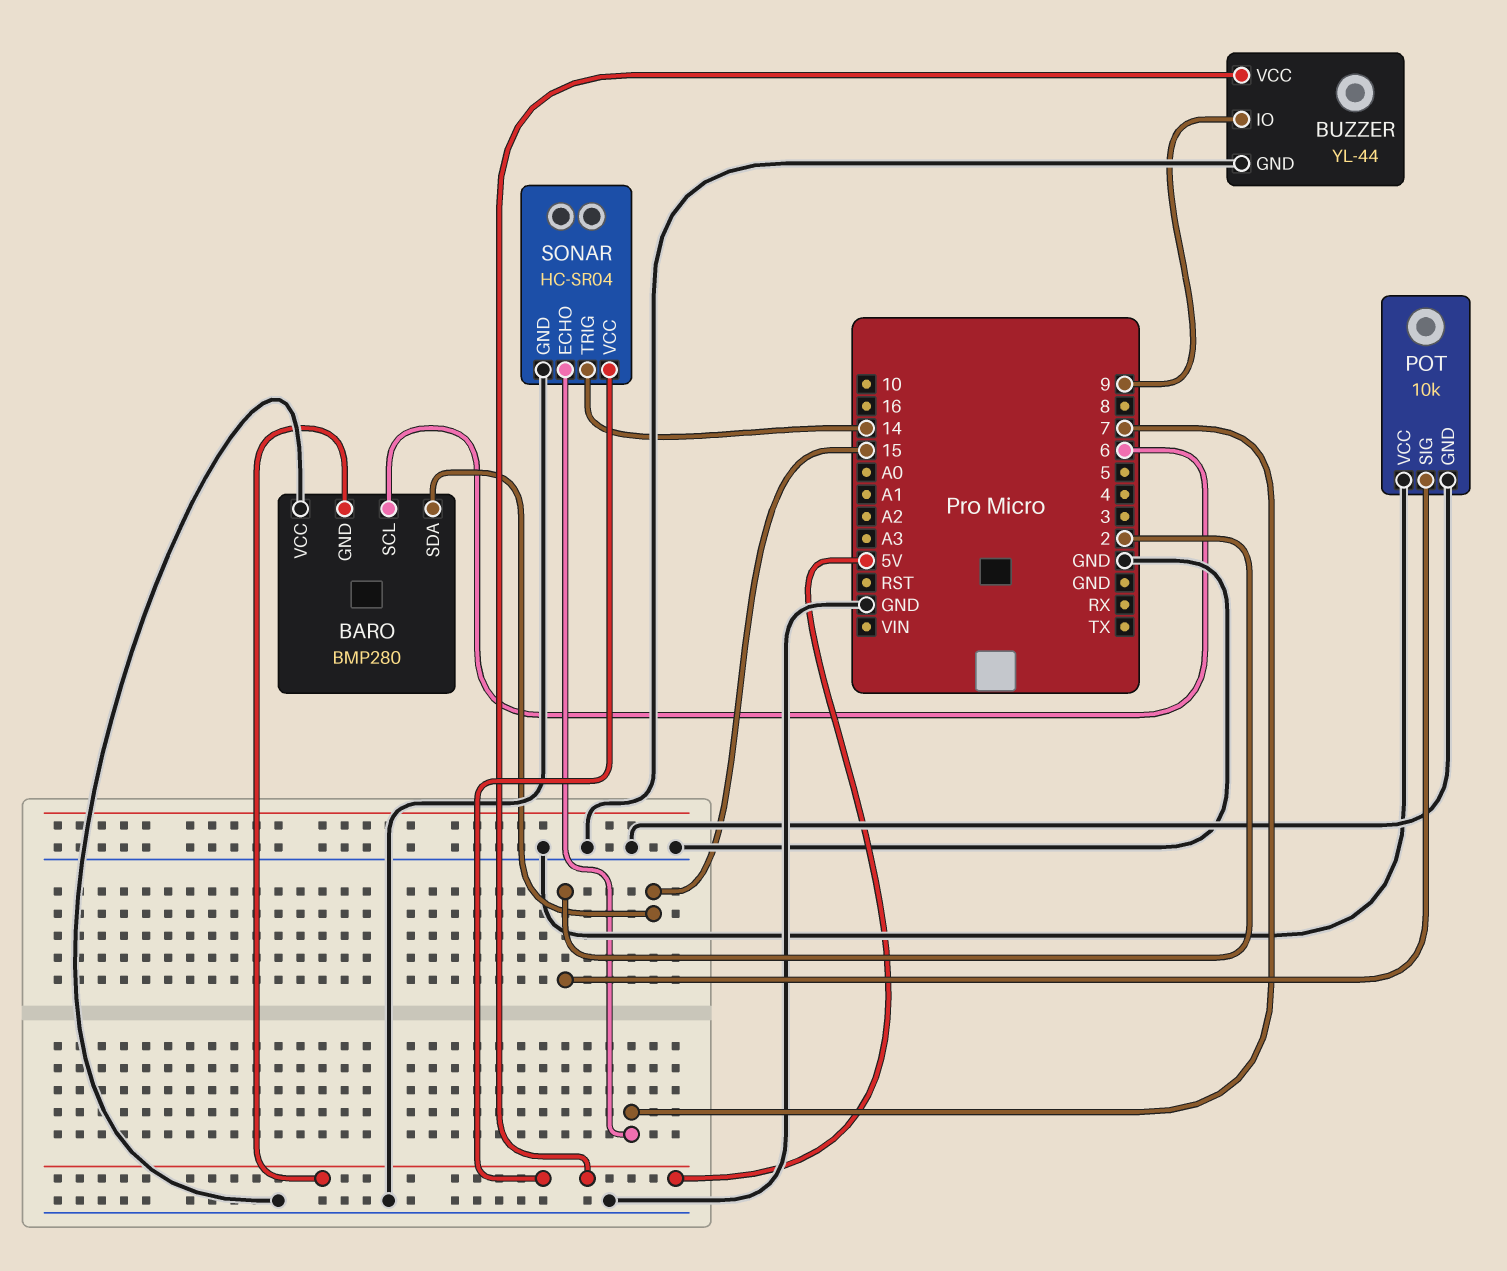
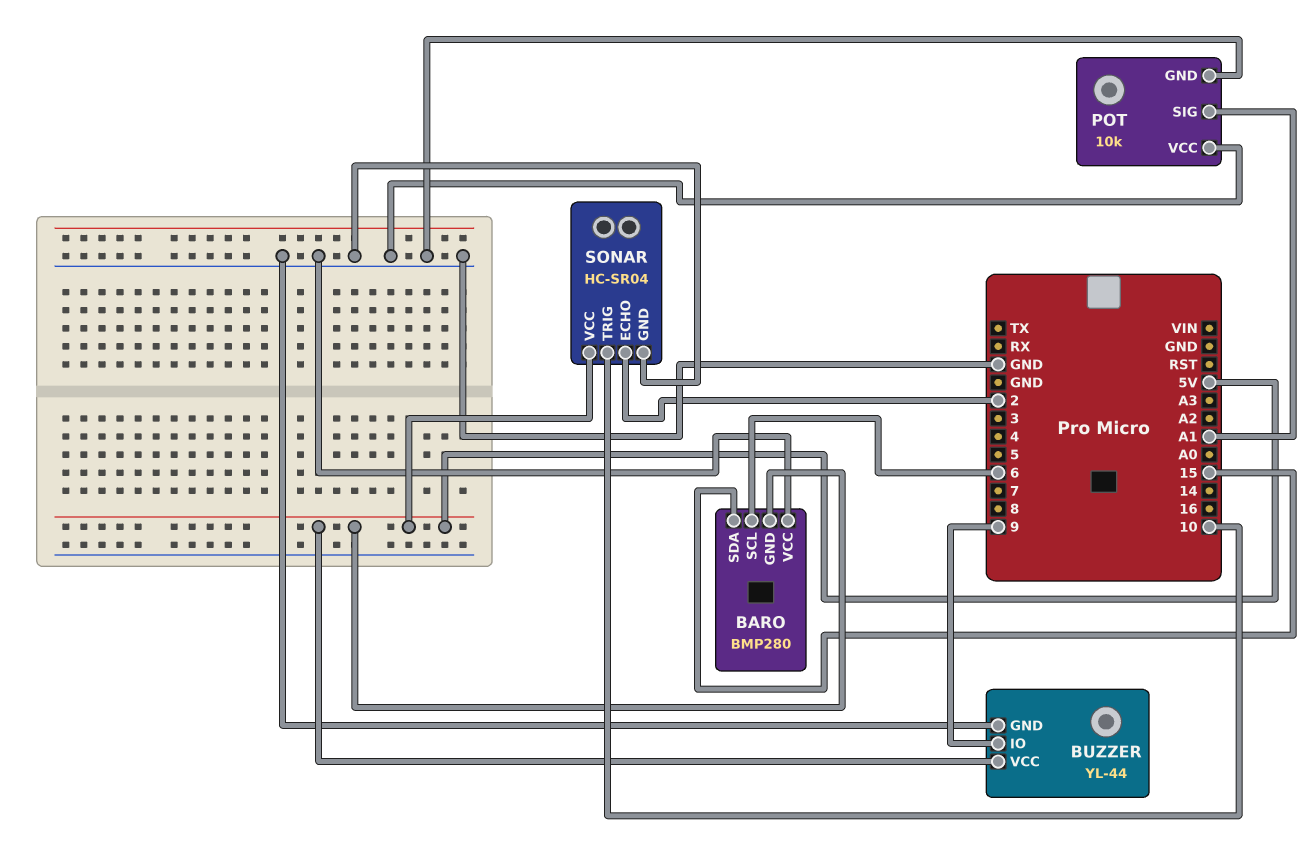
POT pin SIG: 2 -> A1
SONAR pin ECHO: 7 -> 2
SONAR pin TRIG: 14 -> 10

